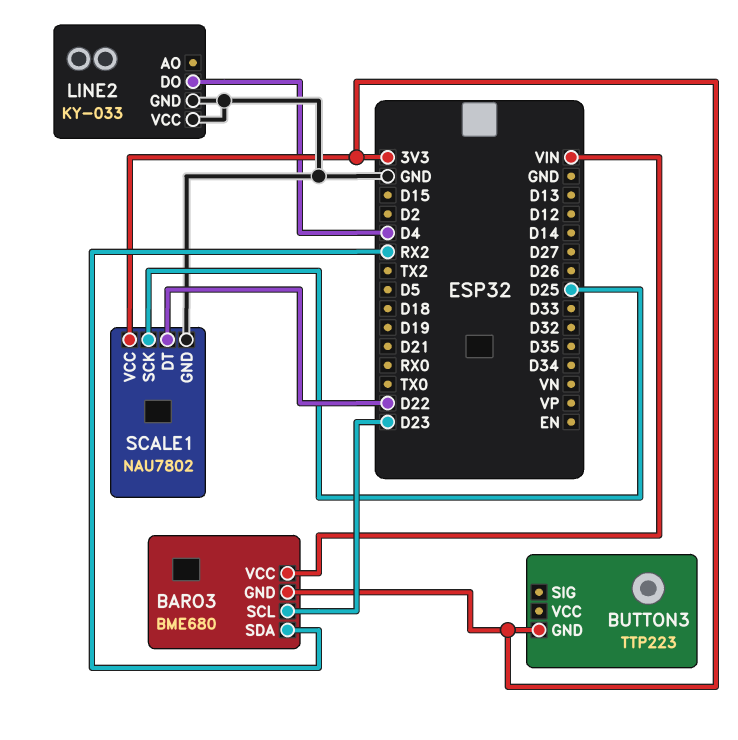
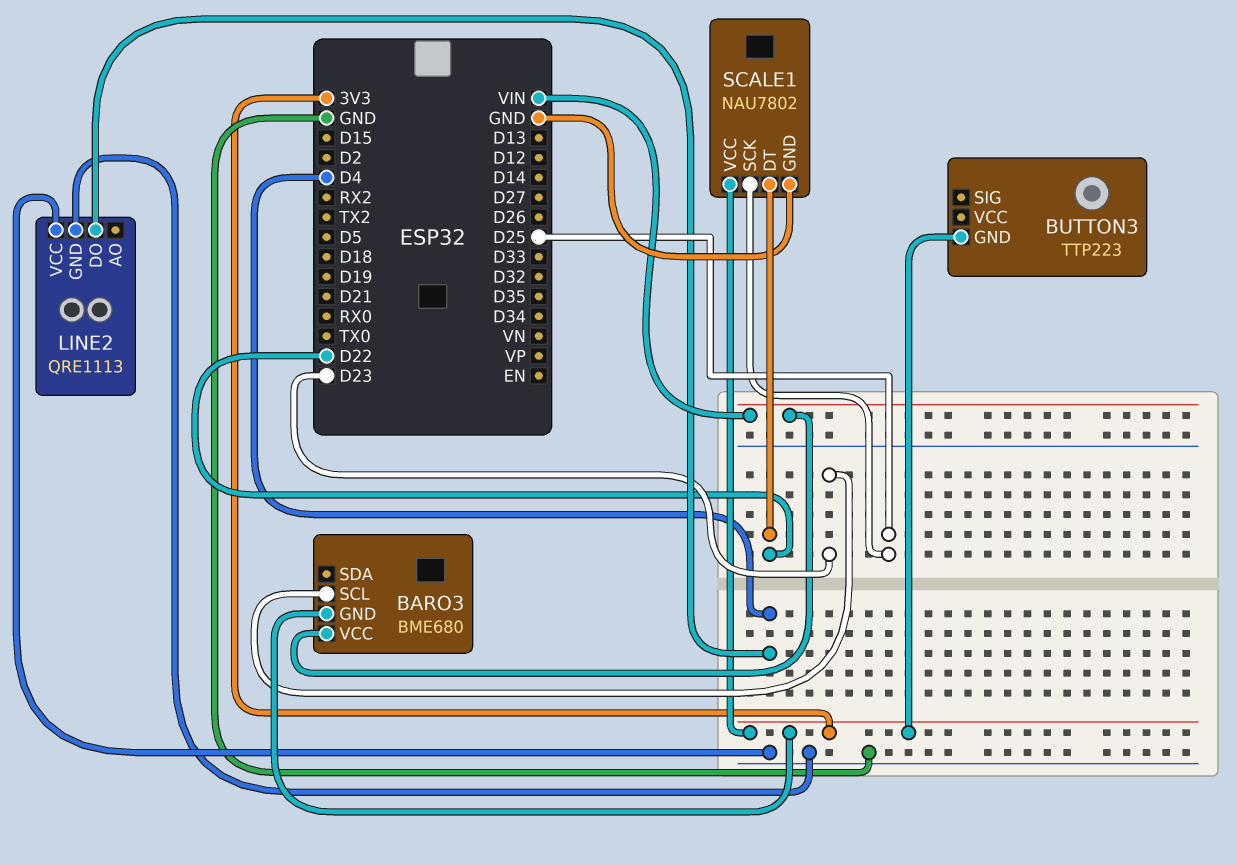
BARO3 pin SDA: RX2 -> none
LINE2: KY-033 -> QRE1113

